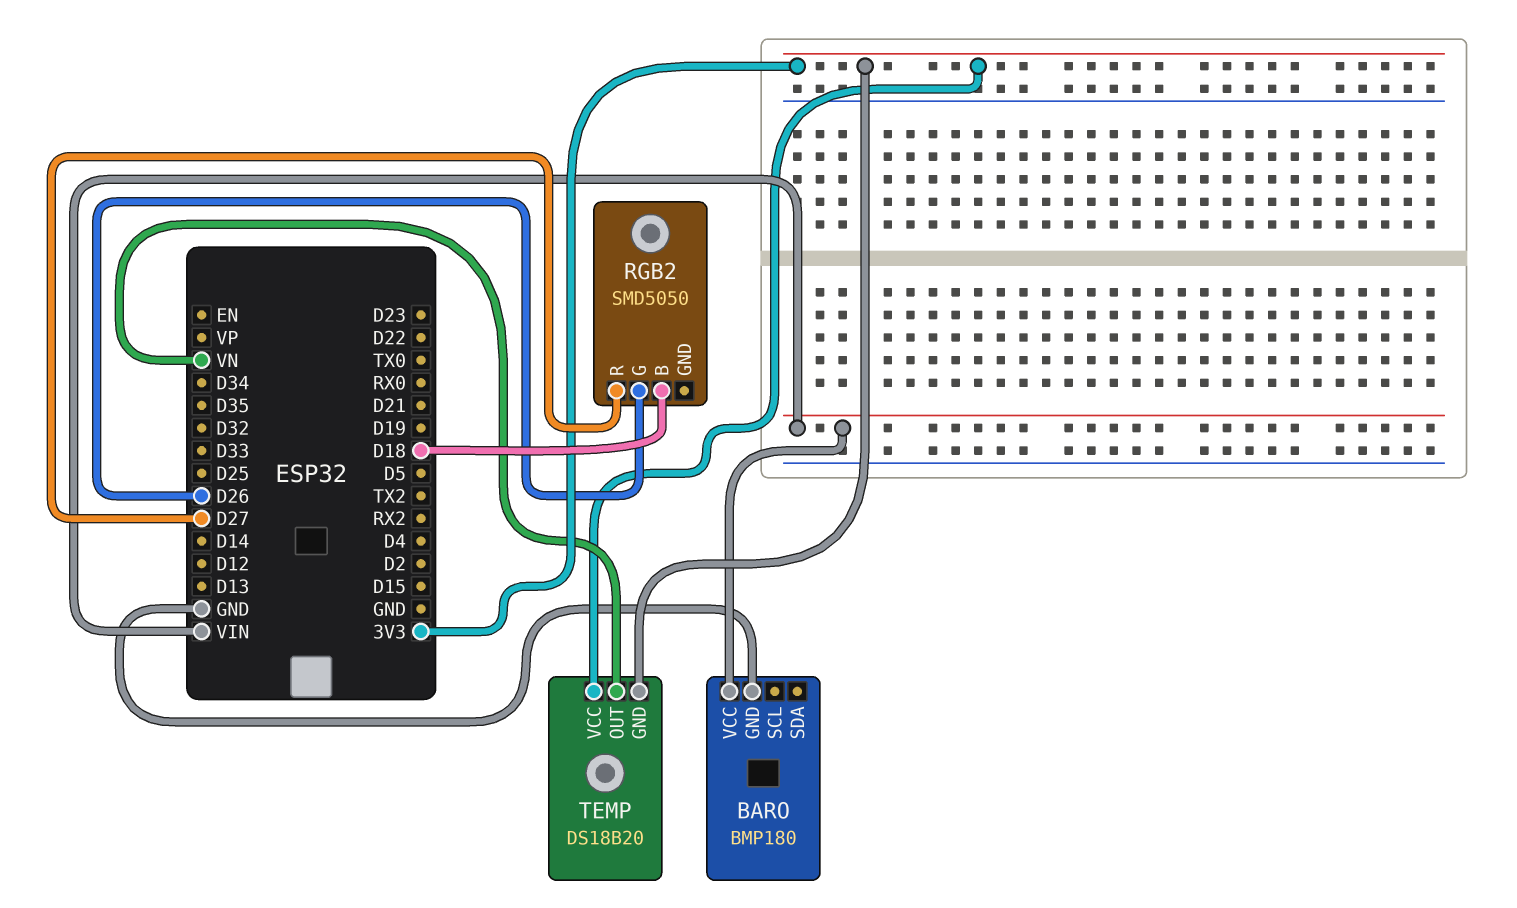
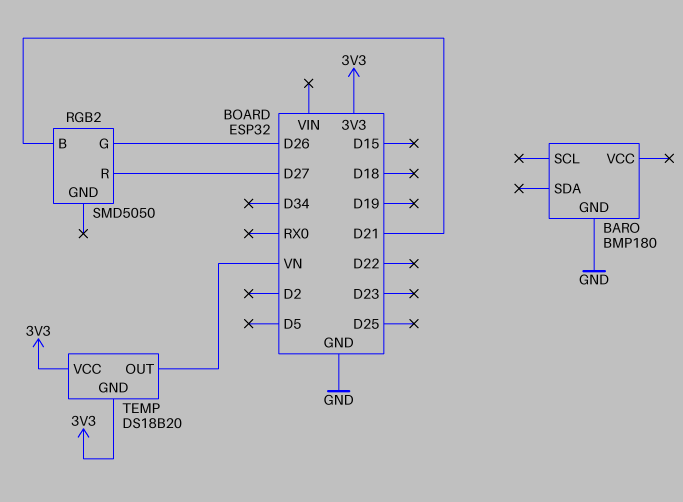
BARO pin VCC: VIN -> none
RGB2 pin B: D18 -> D21

